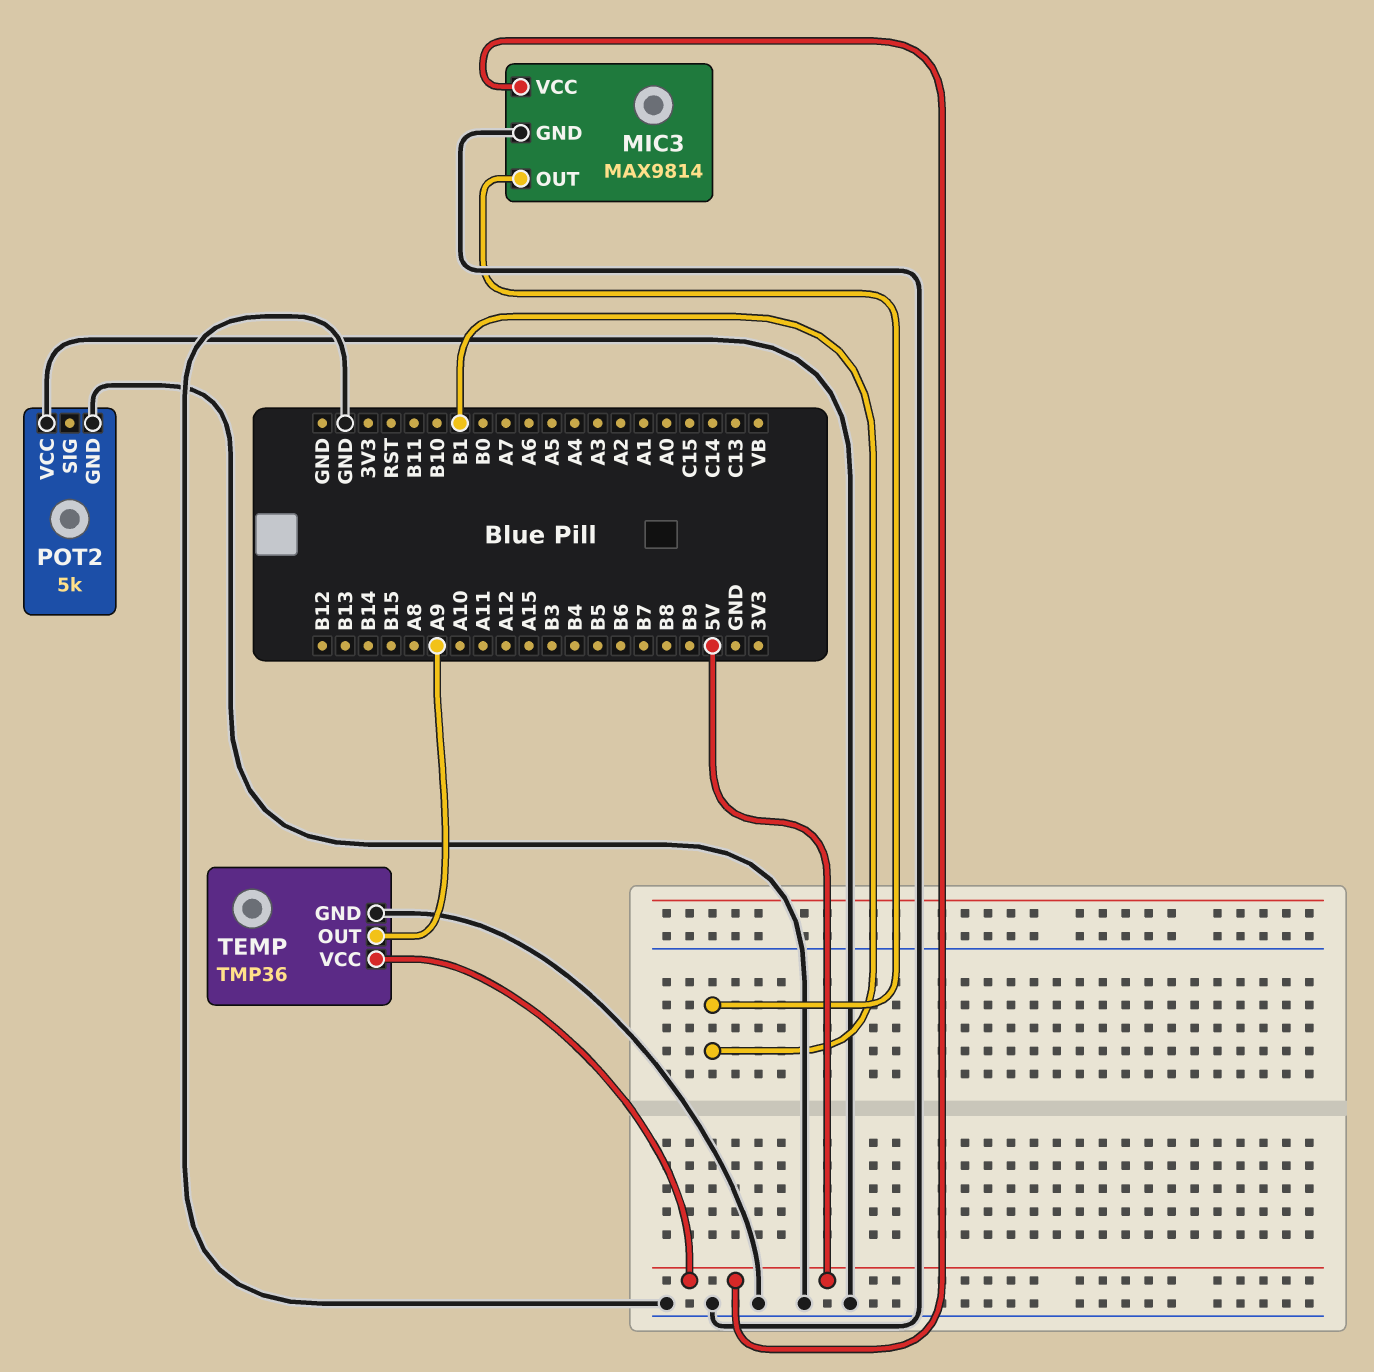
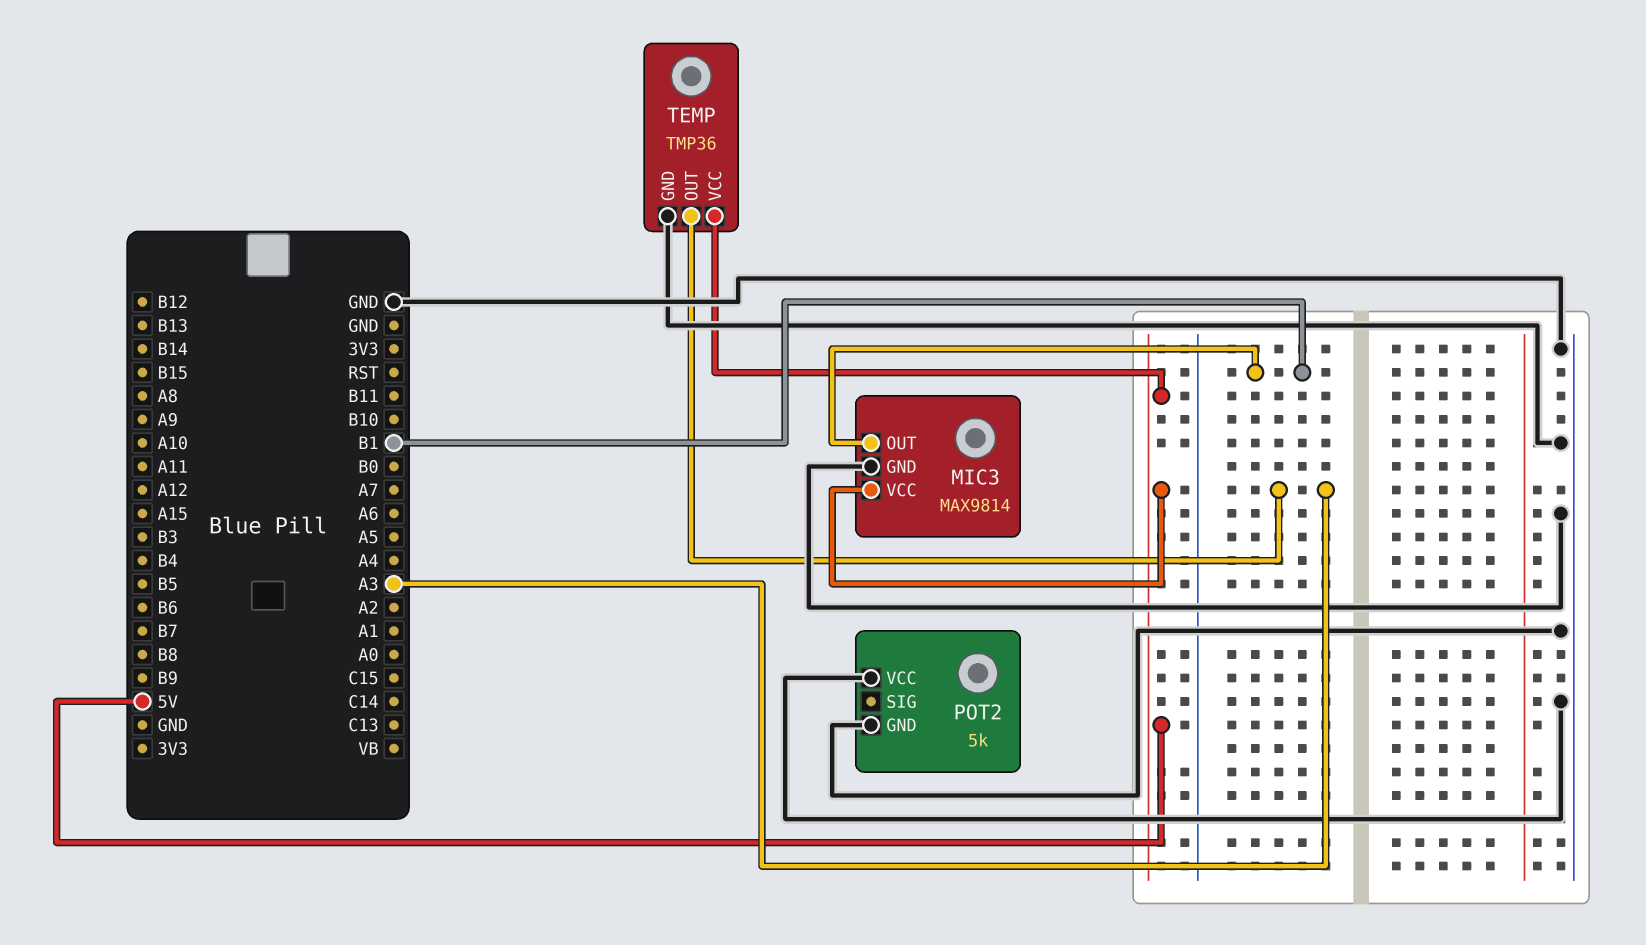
TEMP pin OUT: A9 -> A3

